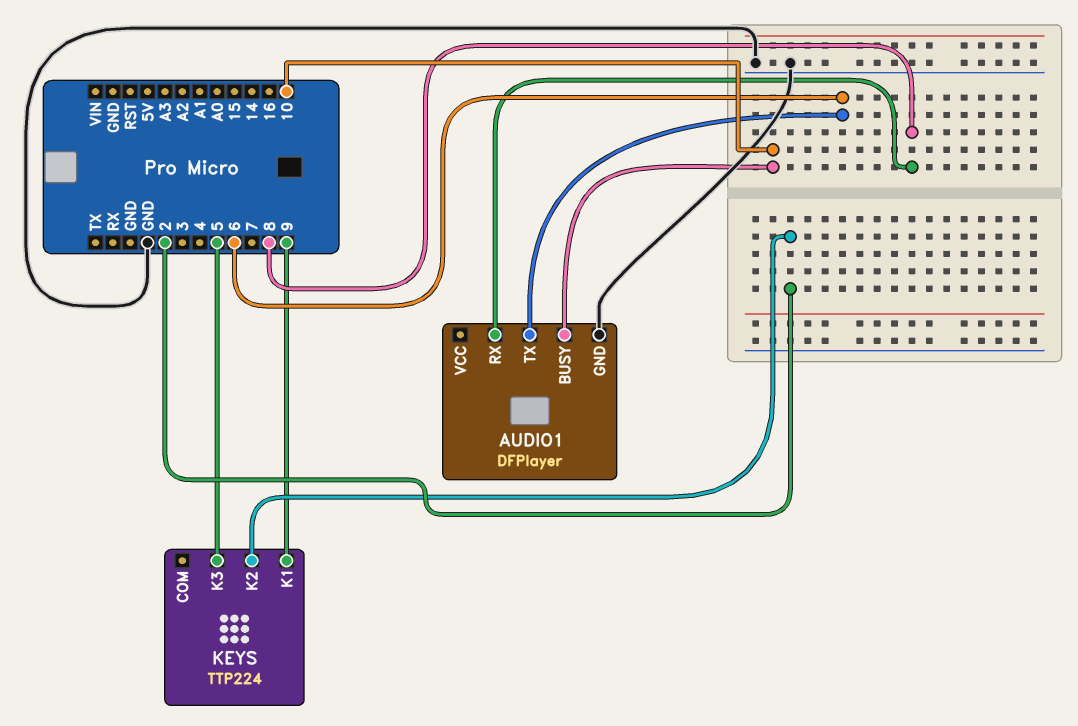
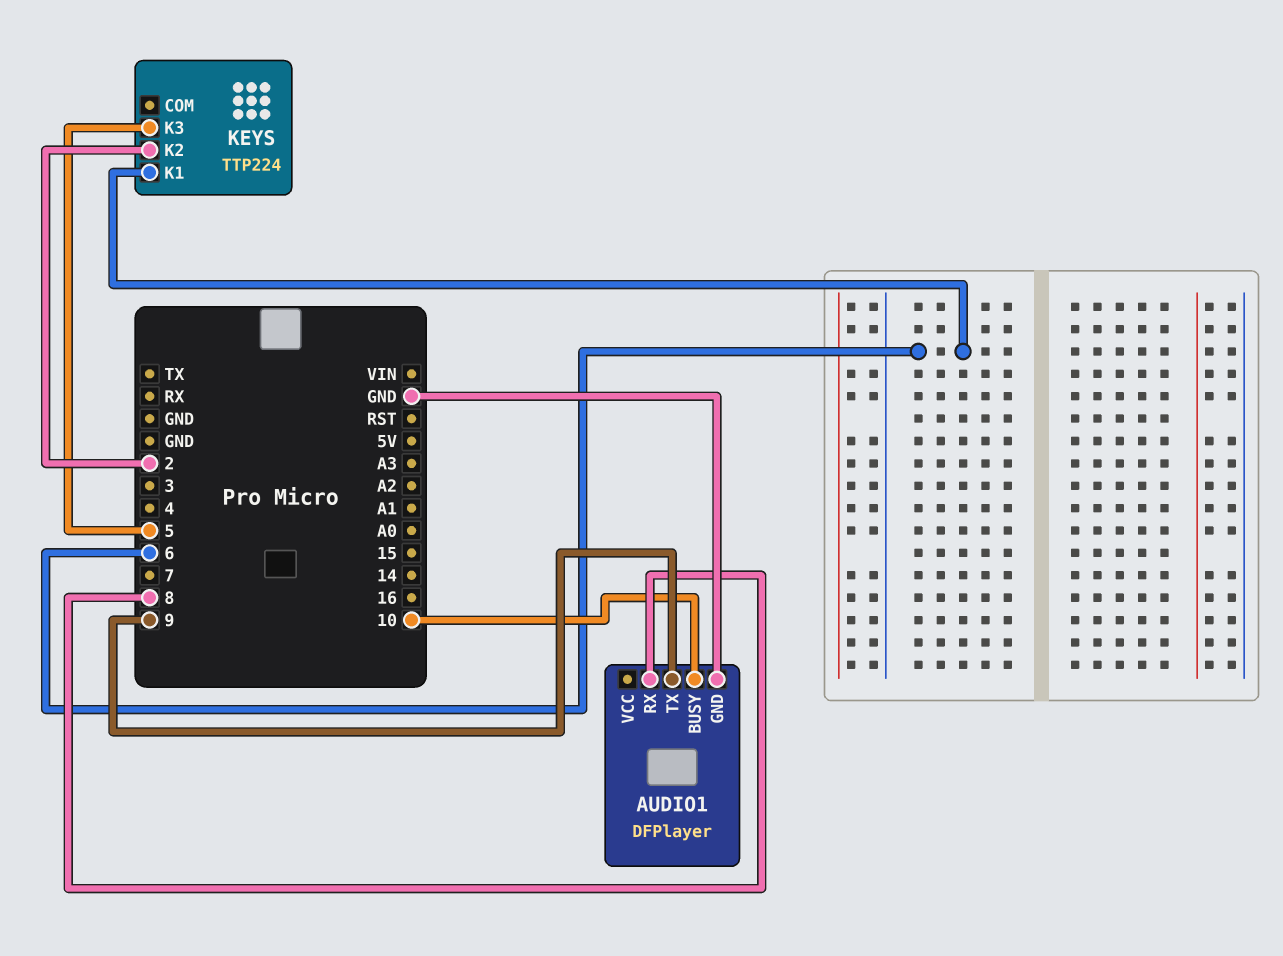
AUDIO1 pin TX: 6 -> 9
KEYS pin K1: 9 -> 6

